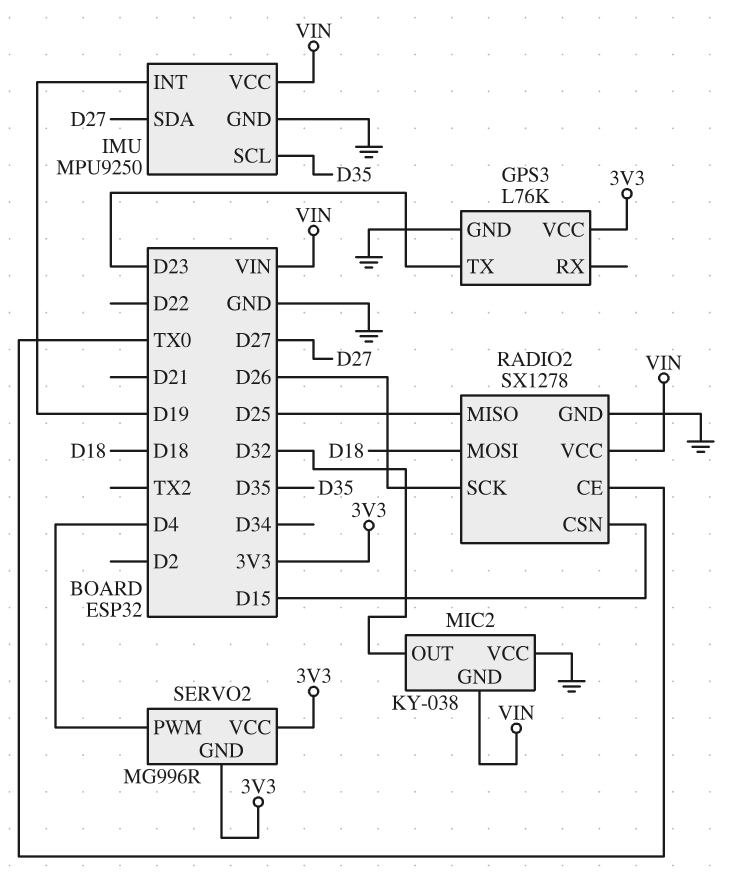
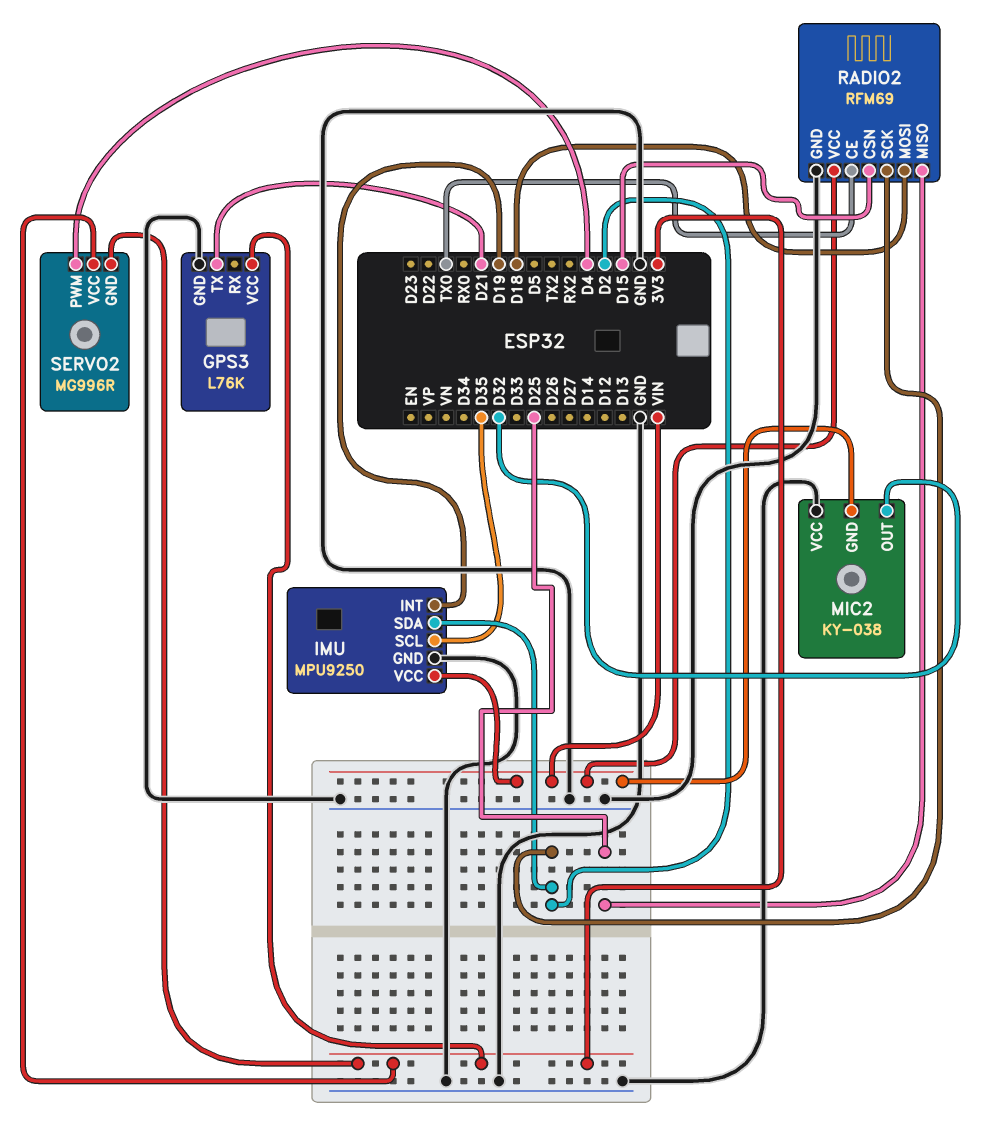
GPS3 pin TX: D23 -> D21
IMU pin SDA: D27 -> D2
RADIO2: SX1278 -> RFM69
RADIO2 pin SCK: D26 -> D2

